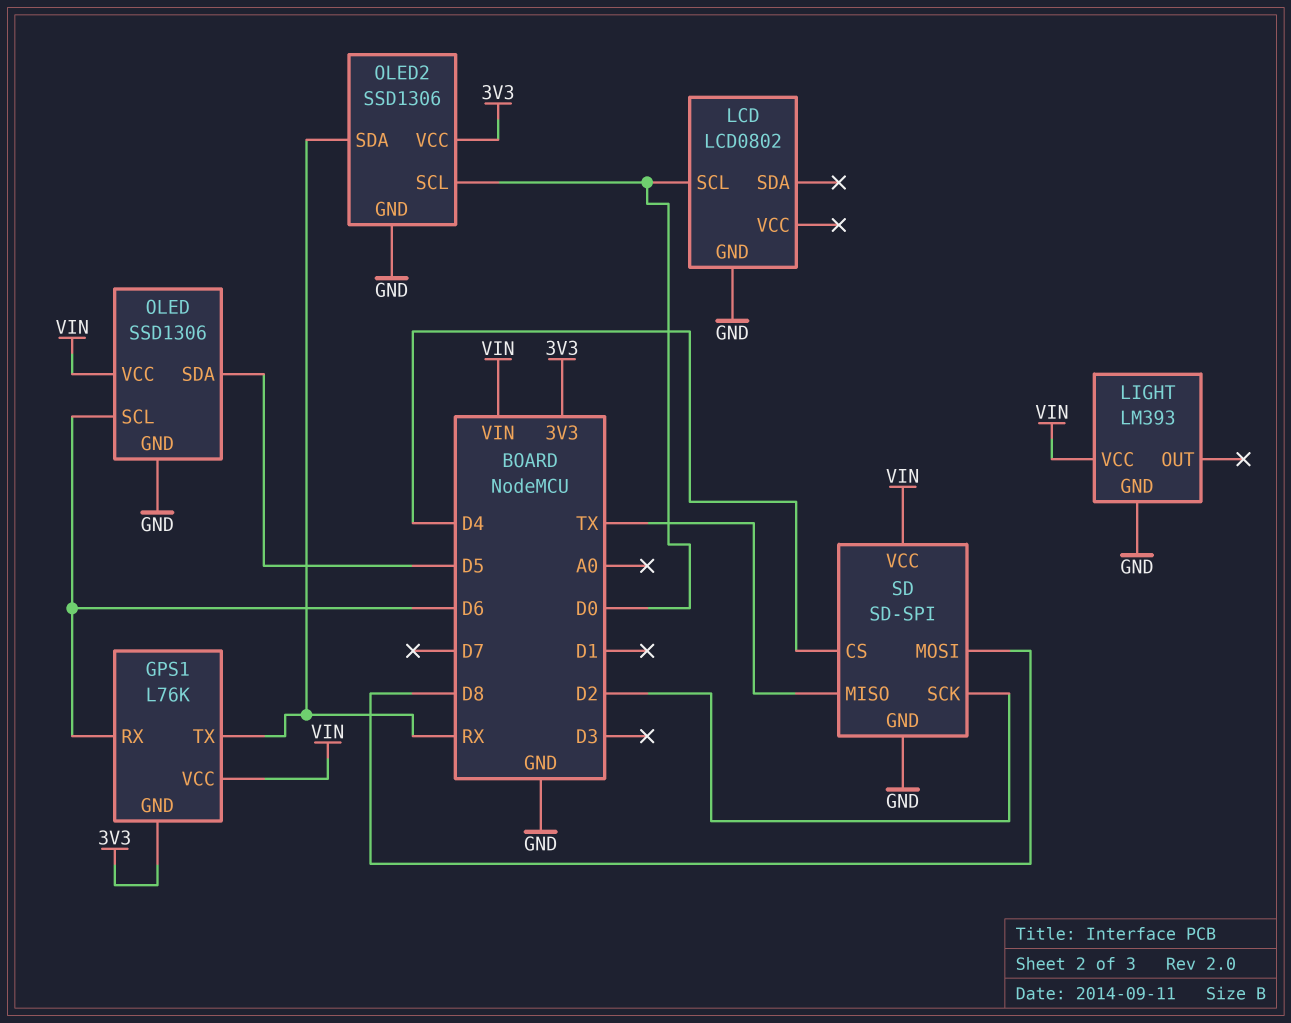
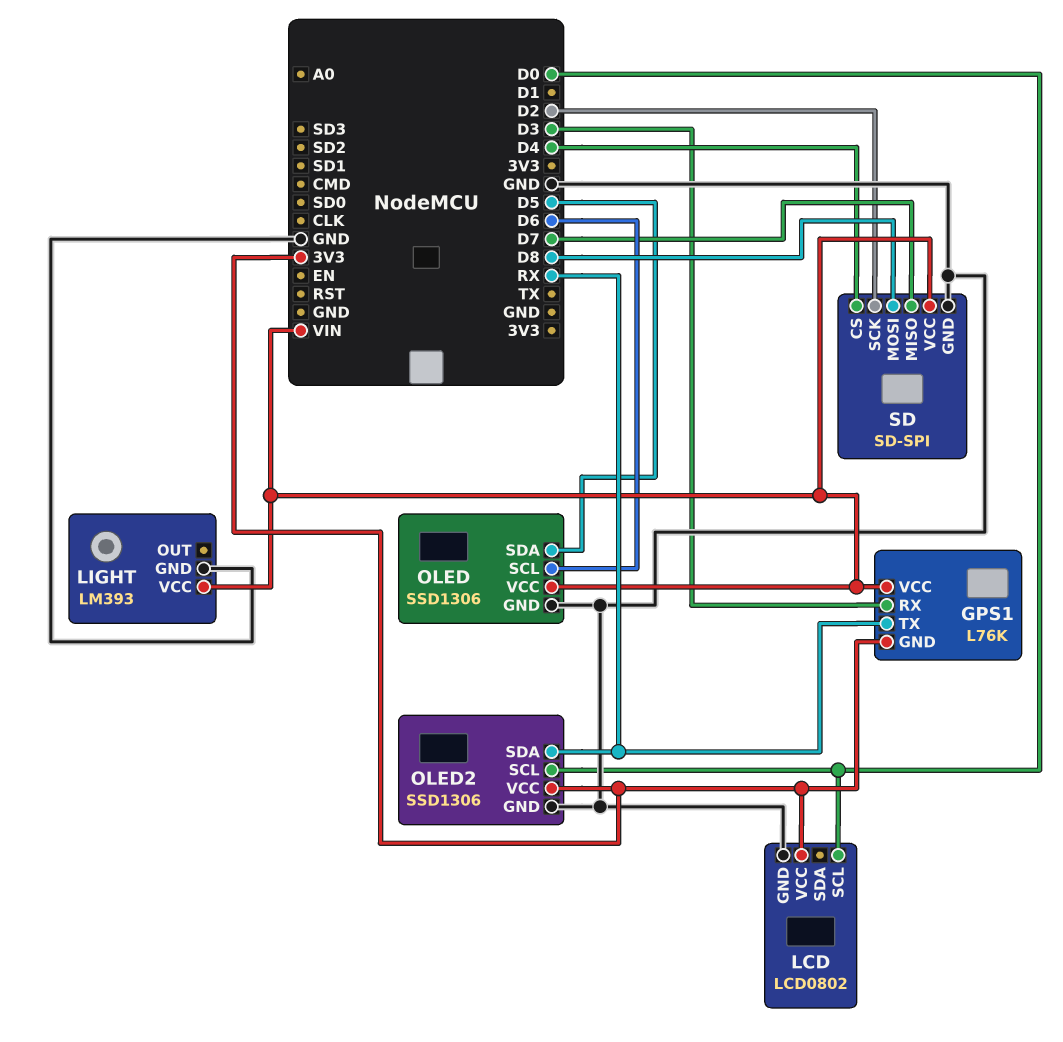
GPS1 pin RX: D6 -> D3
LCD pin VCC: none -> 3V3
SD pin MISO: TX -> D7

